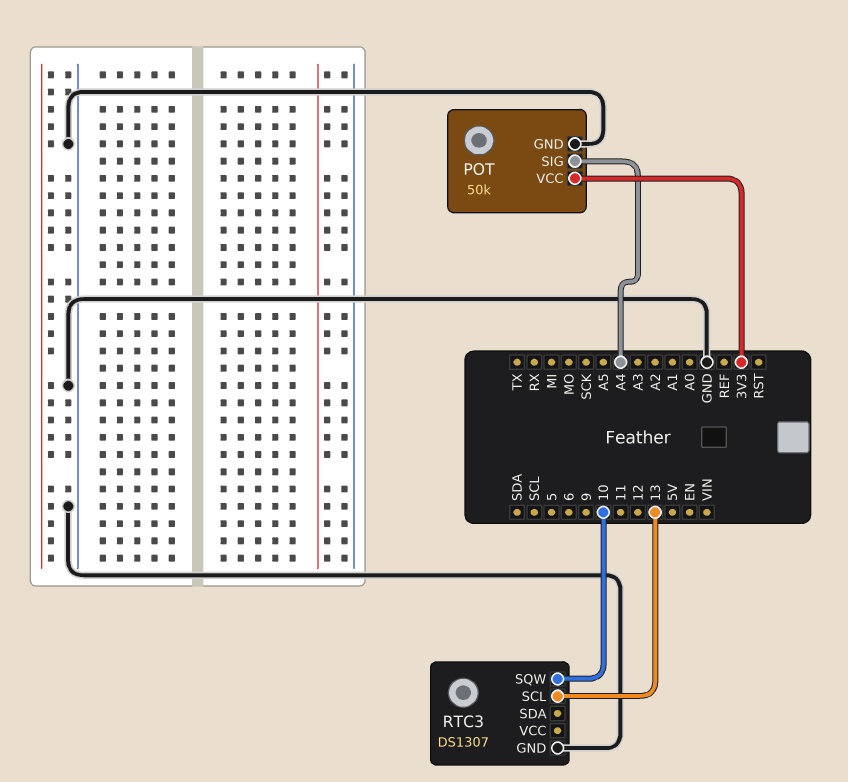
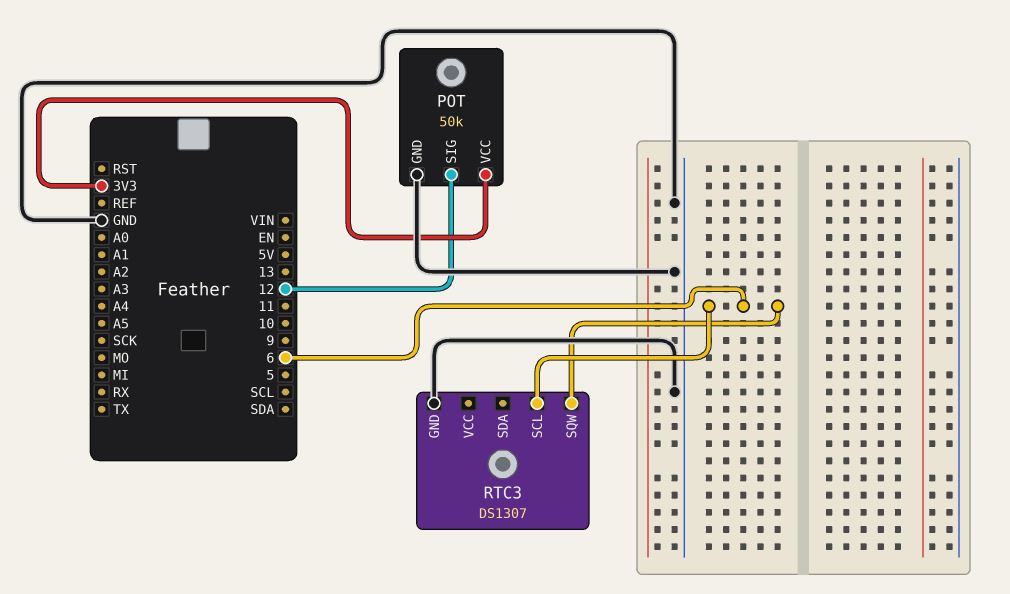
POT pin SIG: A4 -> 12
RTC3 pin SCL: 13 -> 6
RTC3 pin SQW: 10 -> 6

